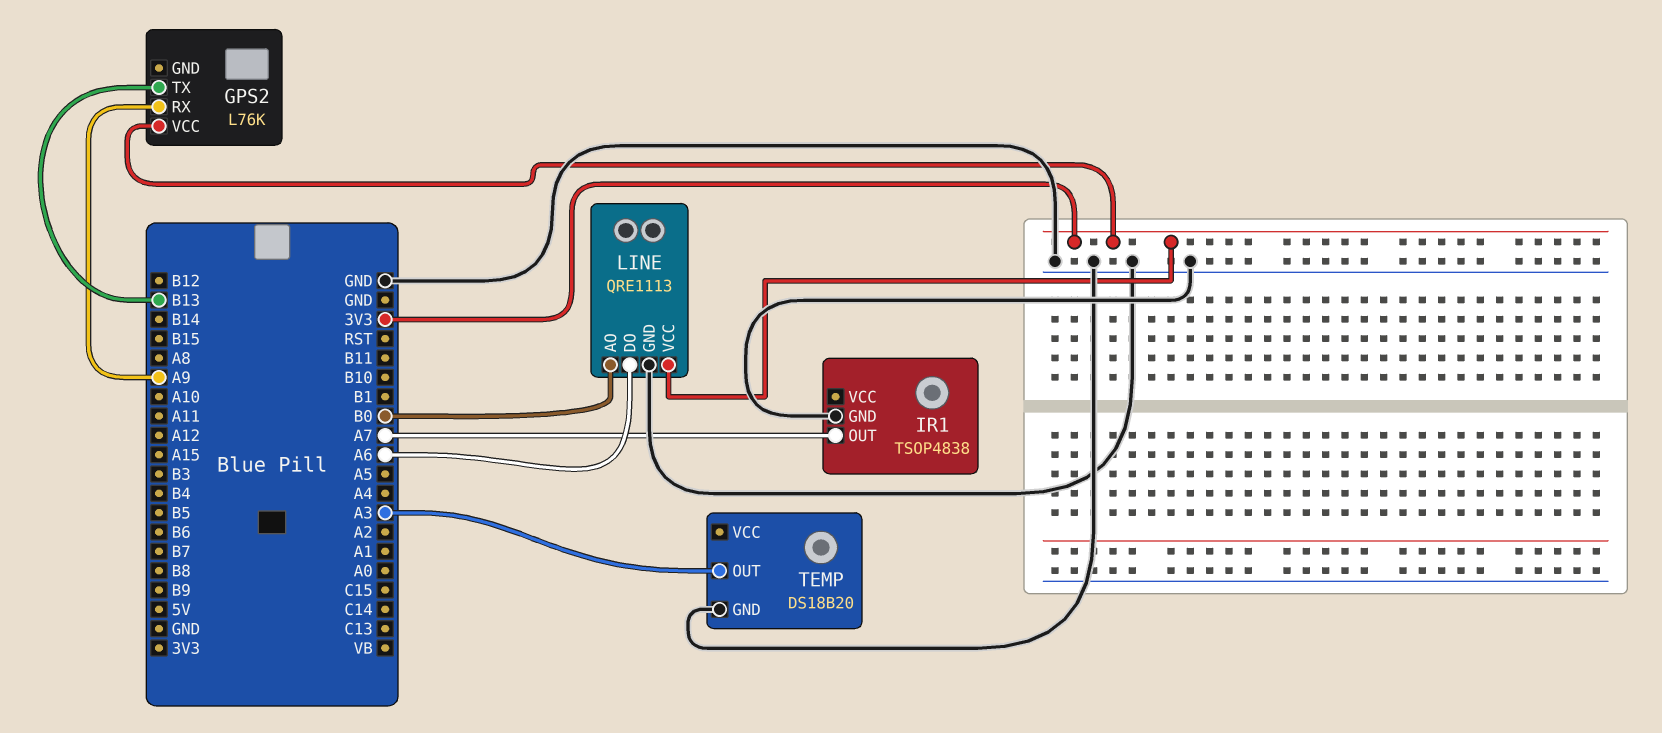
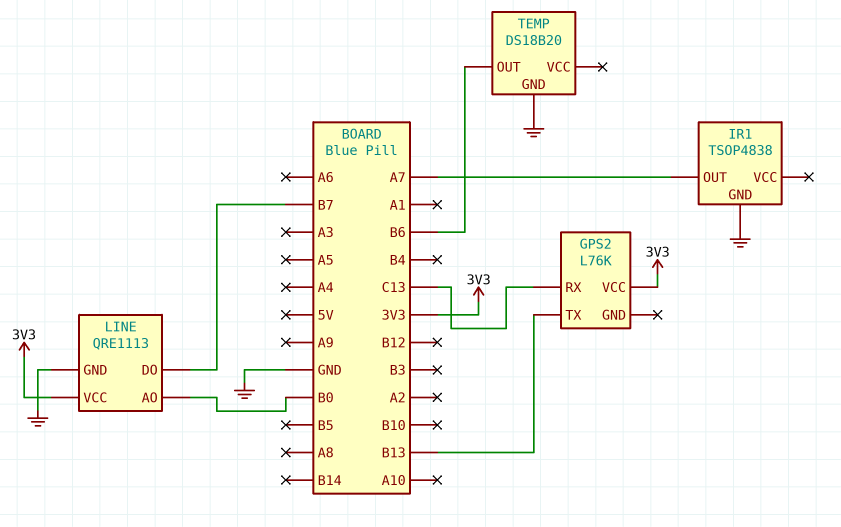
GPS2 pin RX: A9 -> C13
LINE pin DO: A6 -> B7
TEMP pin OUT: A3 -> B6

